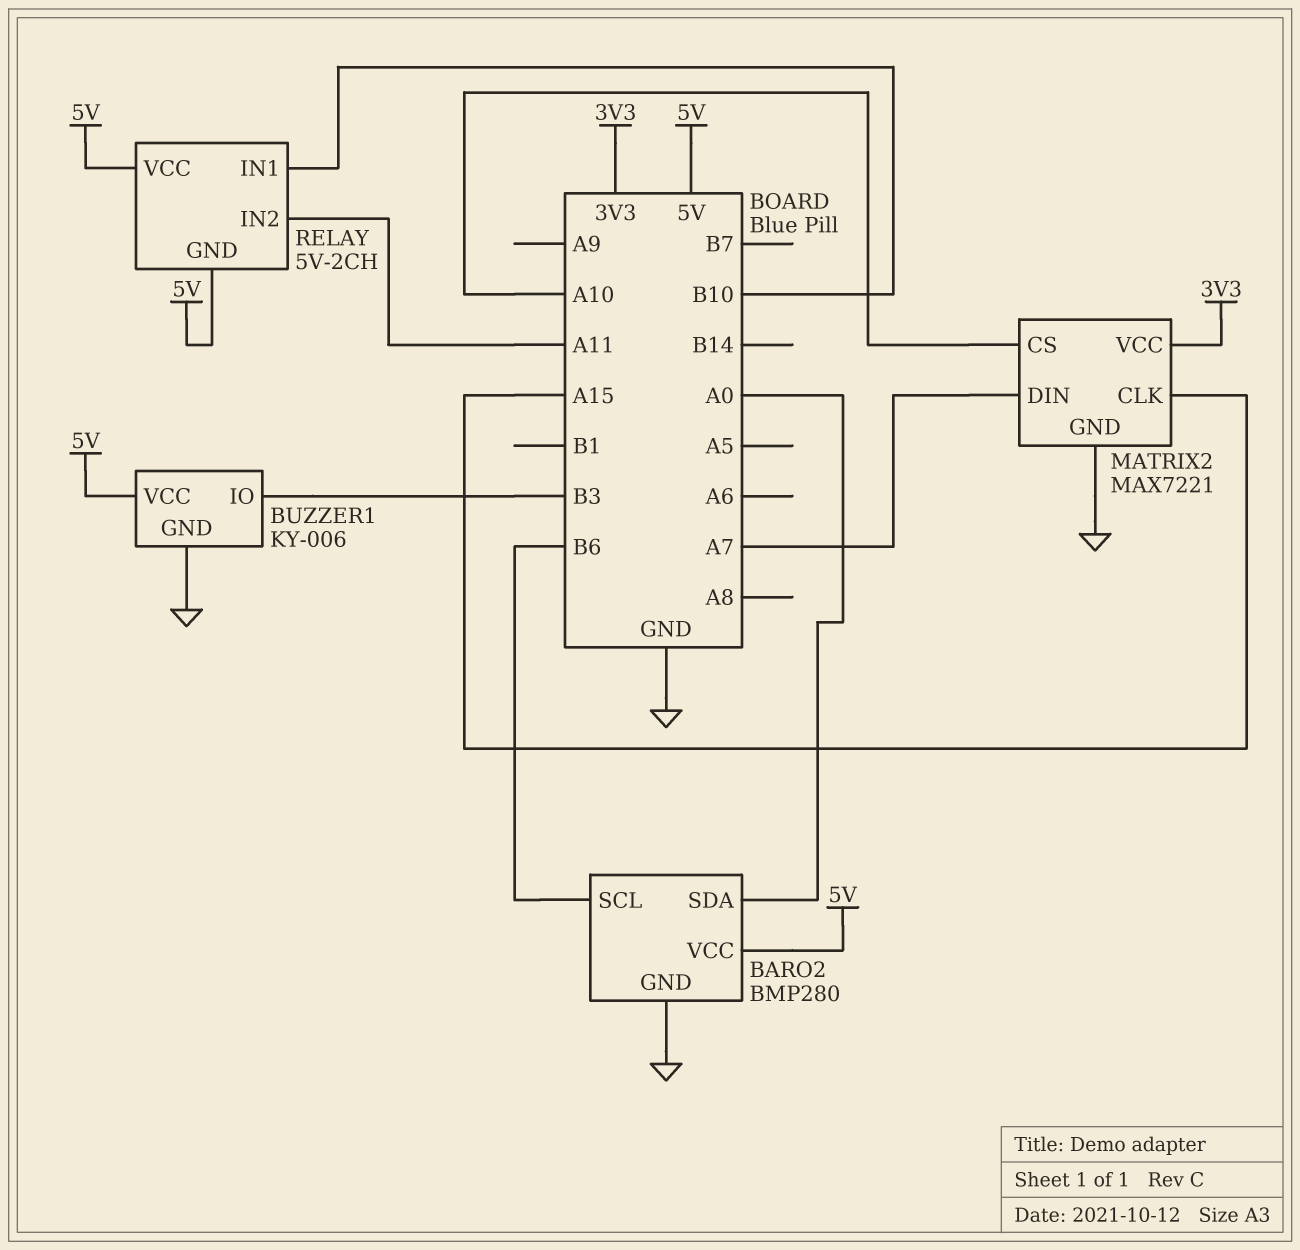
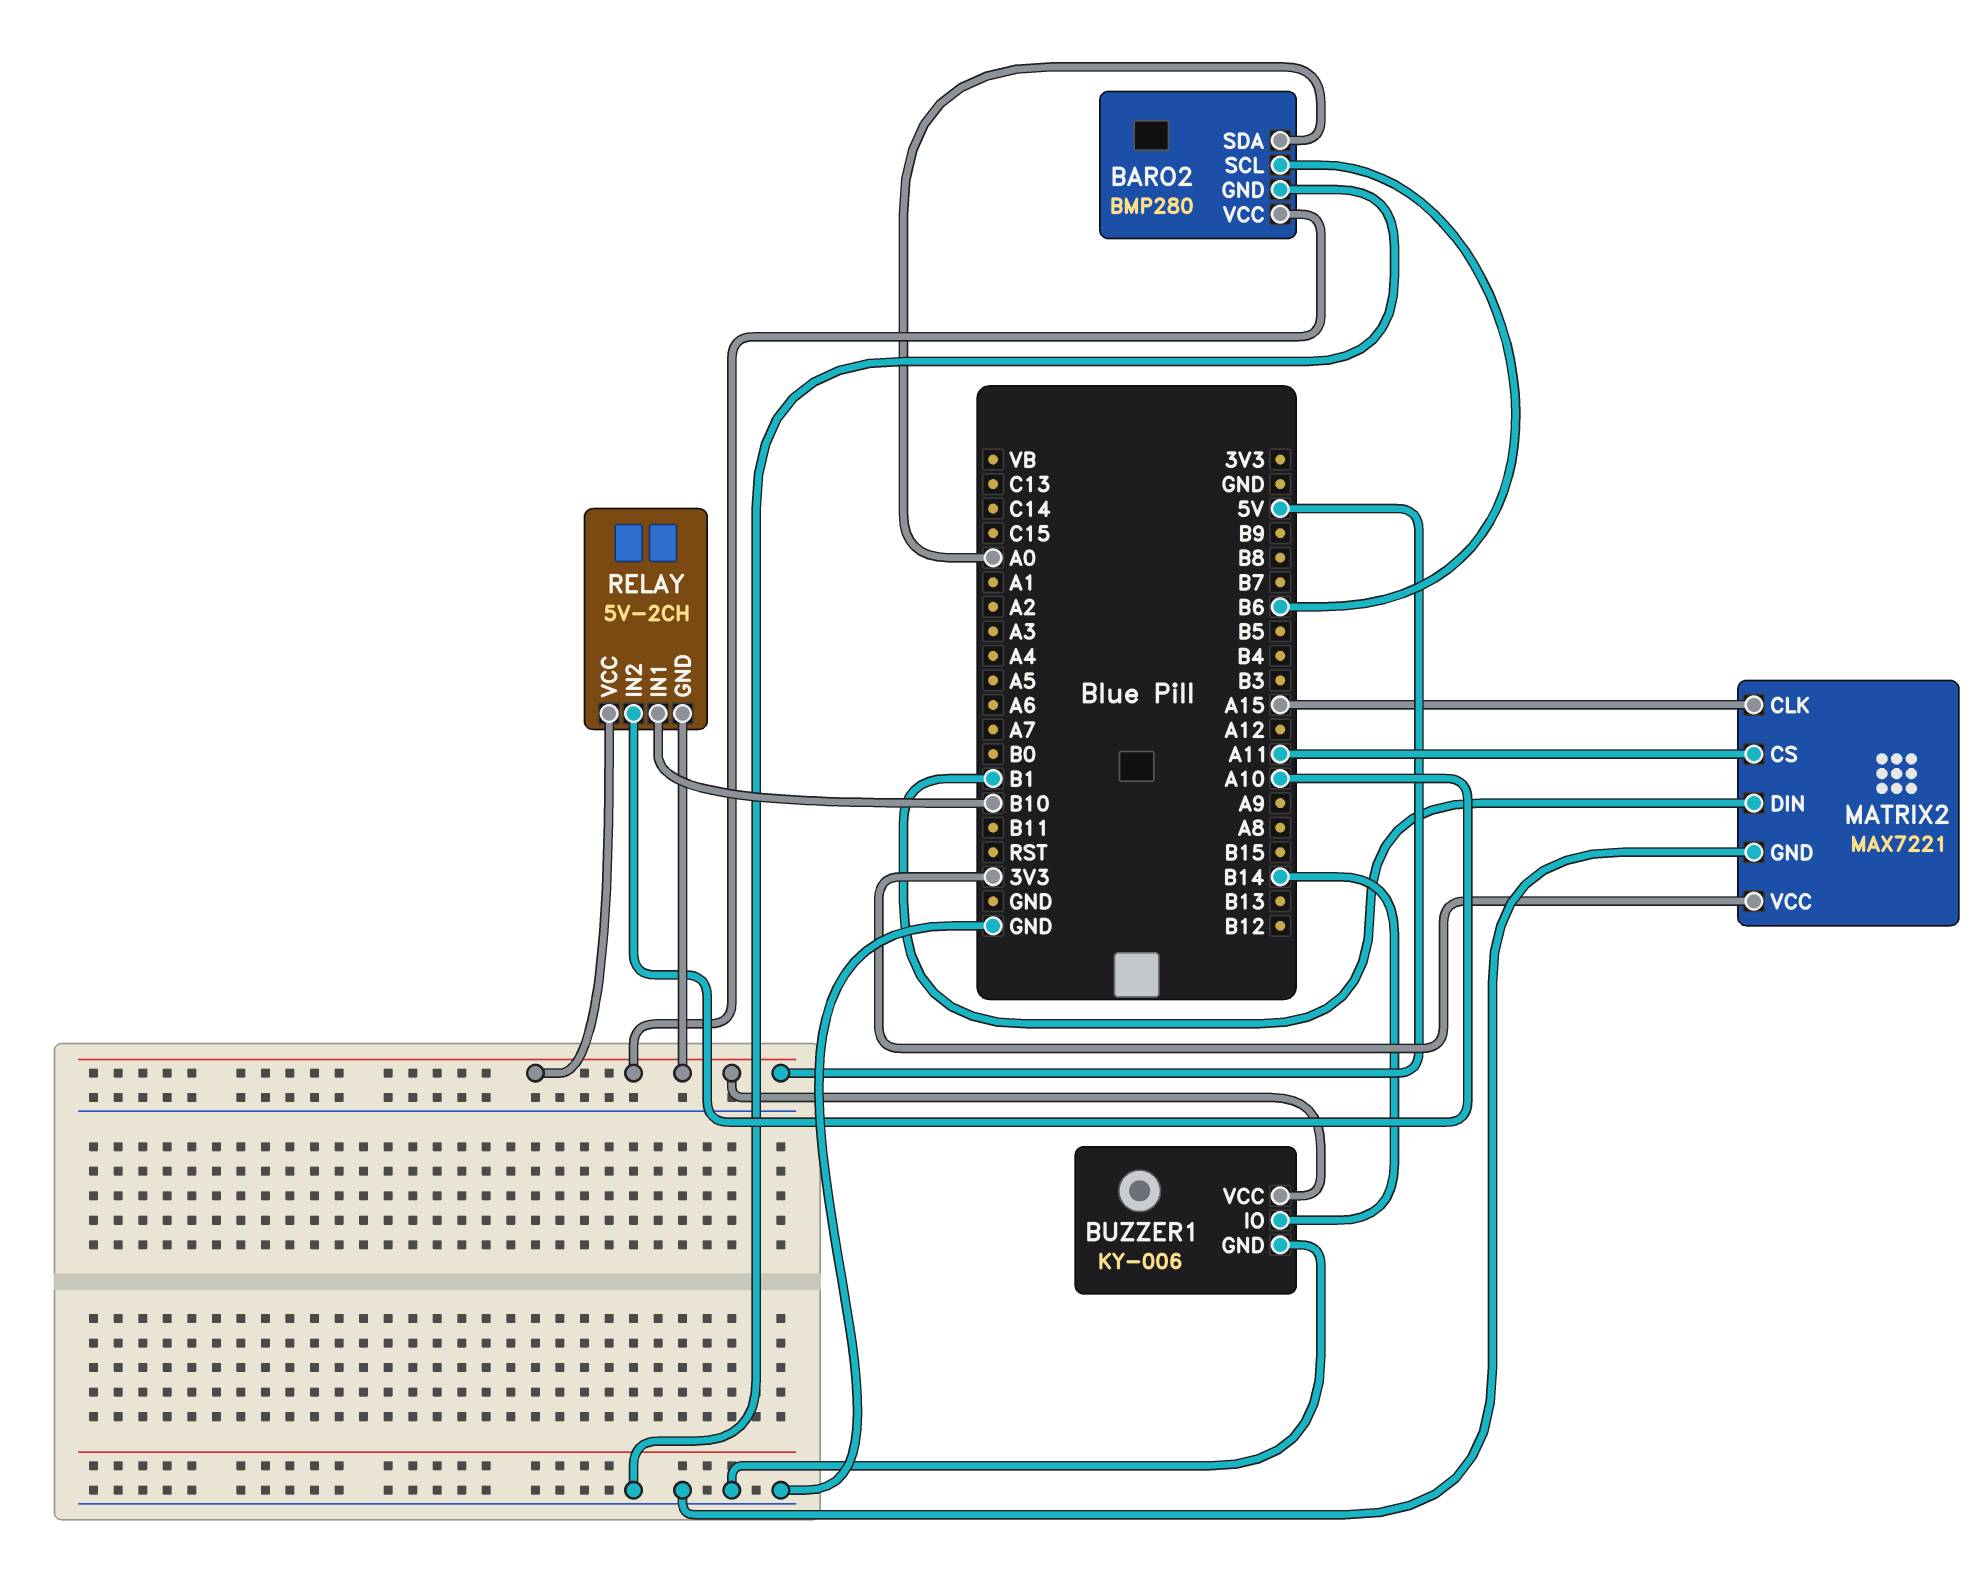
BUZZER1 pin IO: B3 -> B14
MATRIX2 pin CS: A10 -> A11
MATRIX2 pin DIN: A7 -> B1
RELAY pin IN2: A11 -> A10

